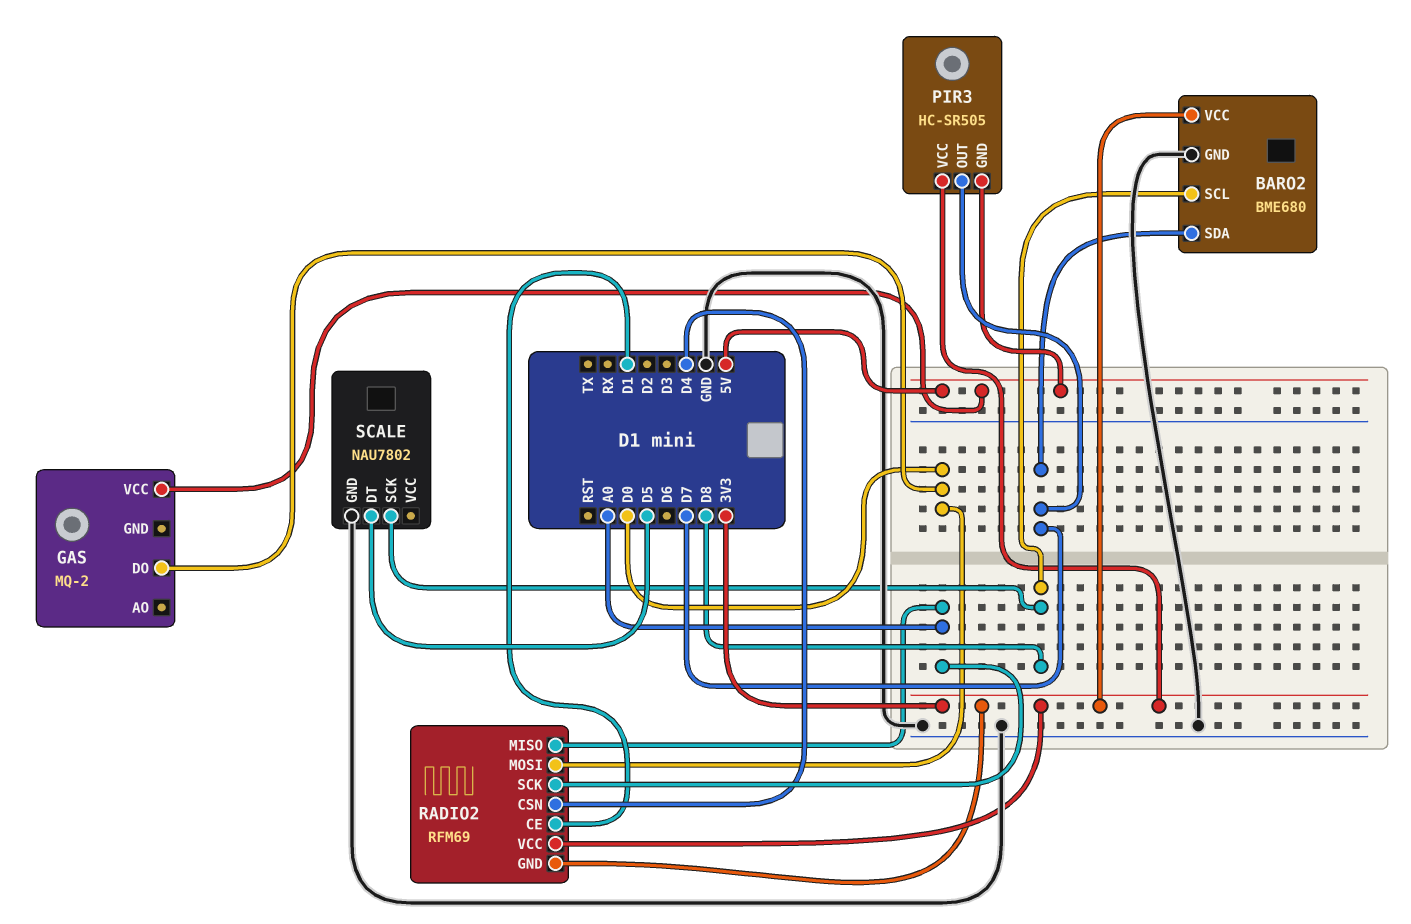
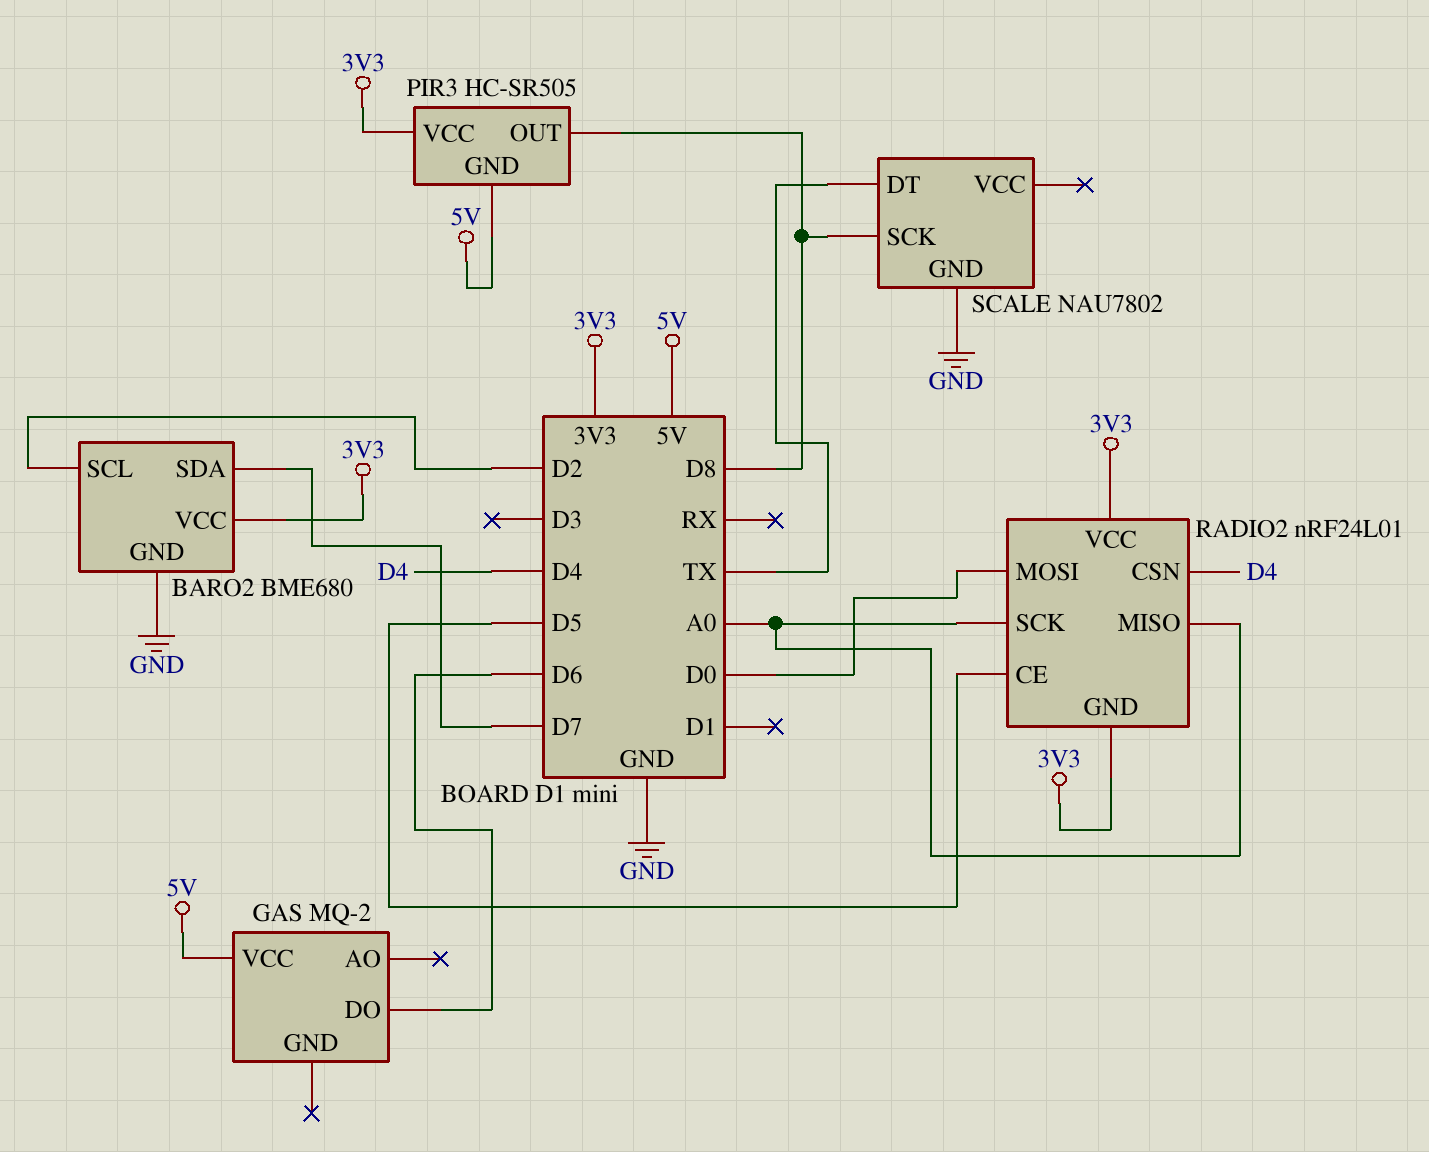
BARO2 pin SCL: D8 -> D2
GAS pin DO: D0 -> D6
PIR3 pin OUT: D7 -> D8
RADIO2: RFM69 -> nRF24L01
RADIO2 pin CE: D1 -> D5
SCALE pin DT: D5 -> TX

